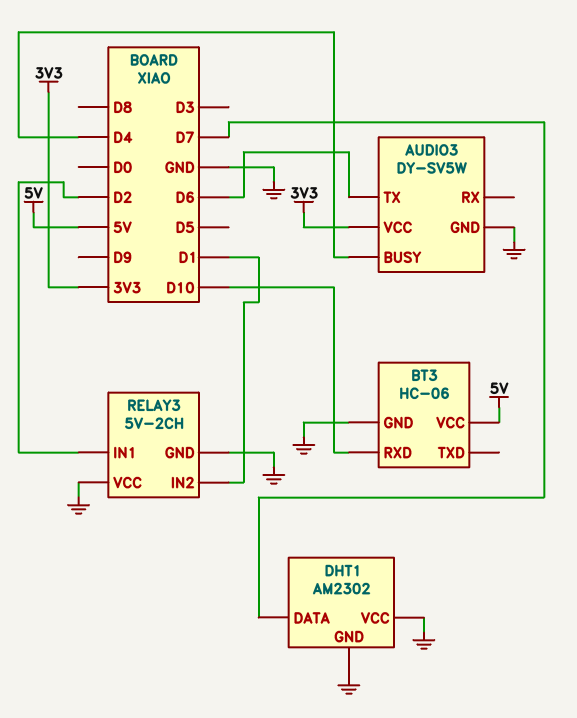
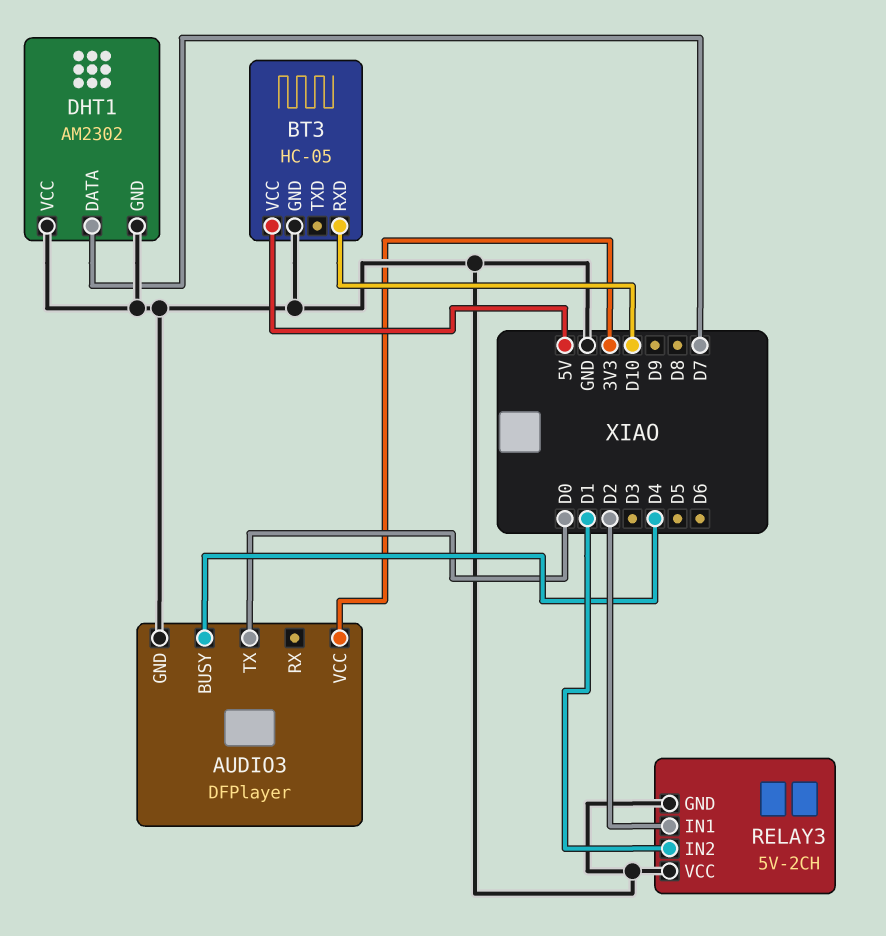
AUDIO3: DY-SV5W -> DFPlayer
AUDIO3 pin TX: D6 -> D0
BT3: HC-06 -> HC-05

